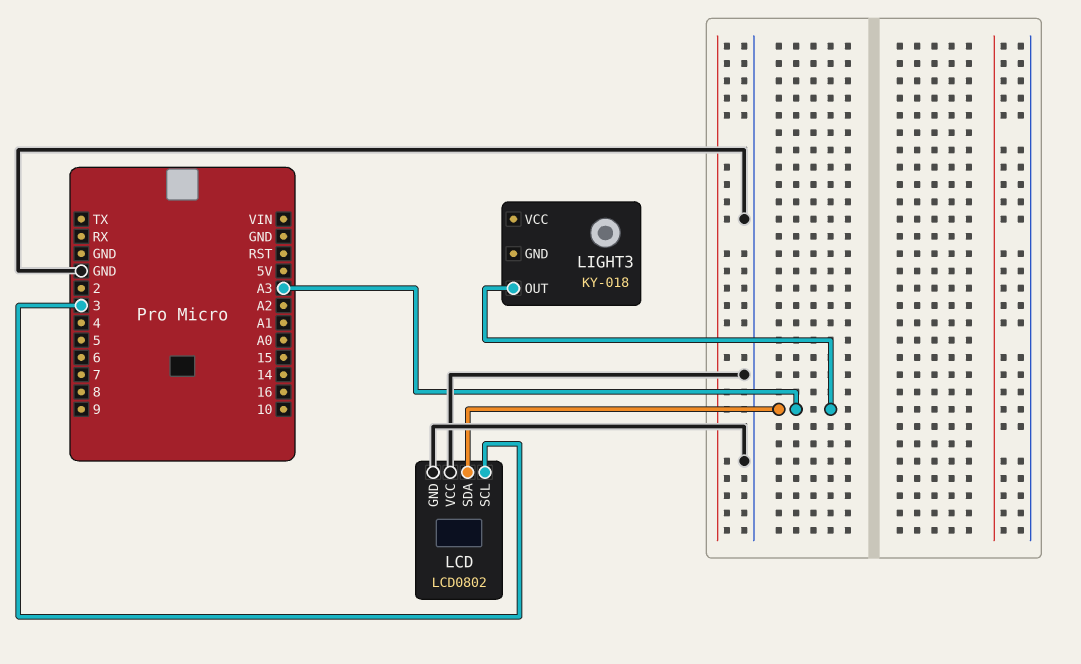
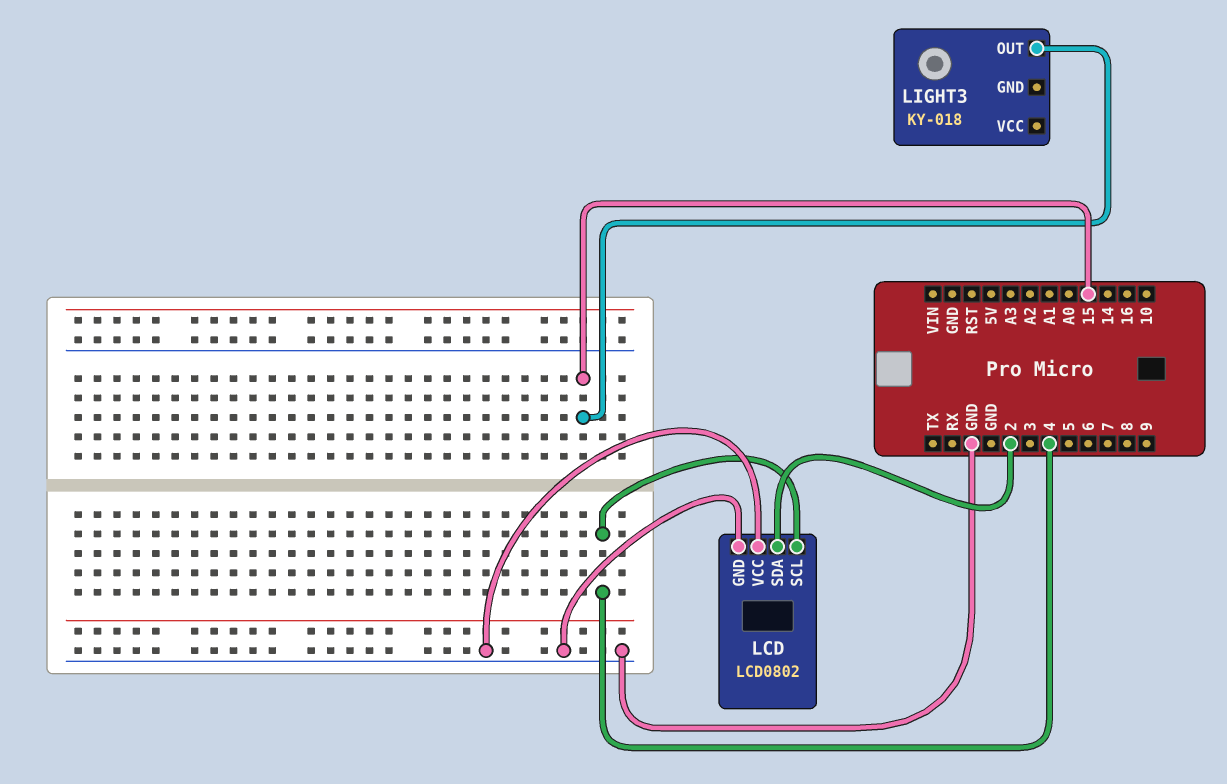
LCD pin SCL: 3 -> 4
LCD pin SDA: A3 -> 2
LIGHT3 pin OUT: A3 -> 15

